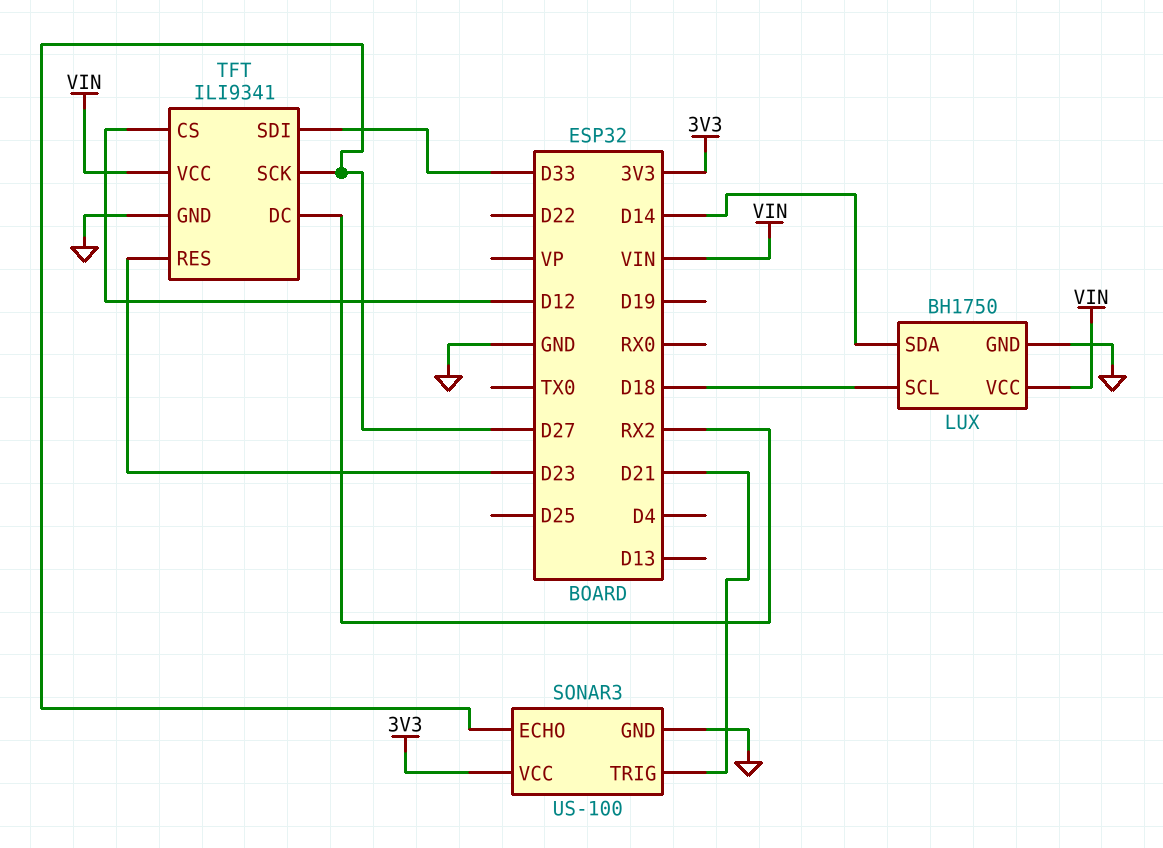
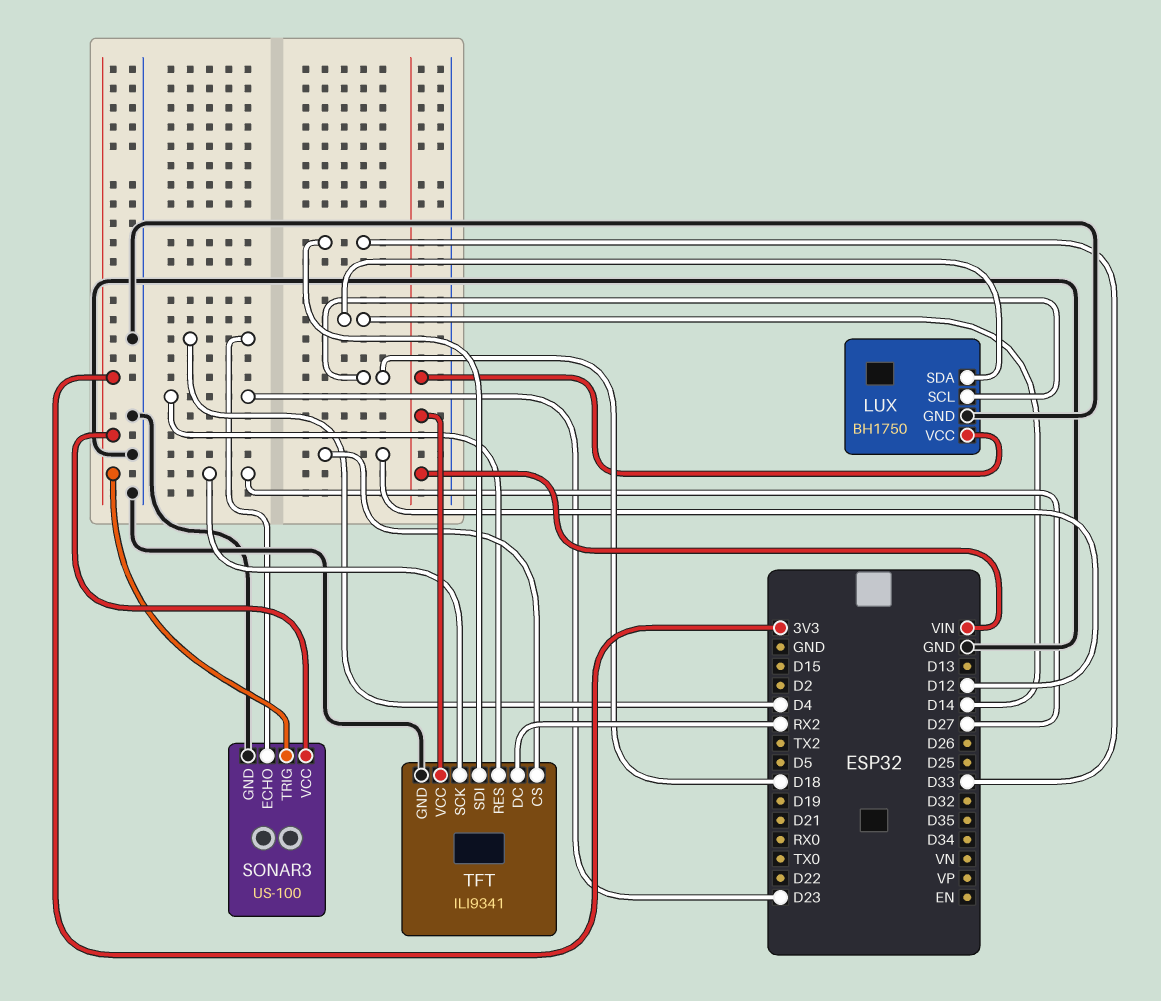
SONAR3 pin ECHO: D27 -> D4
SONAR3 pin TRIG: D21 -> 3V3

